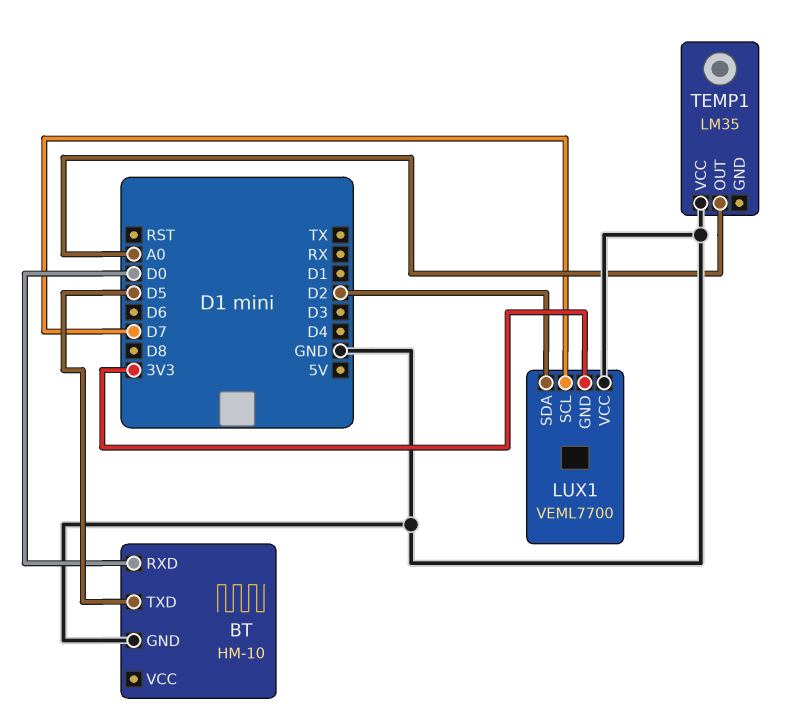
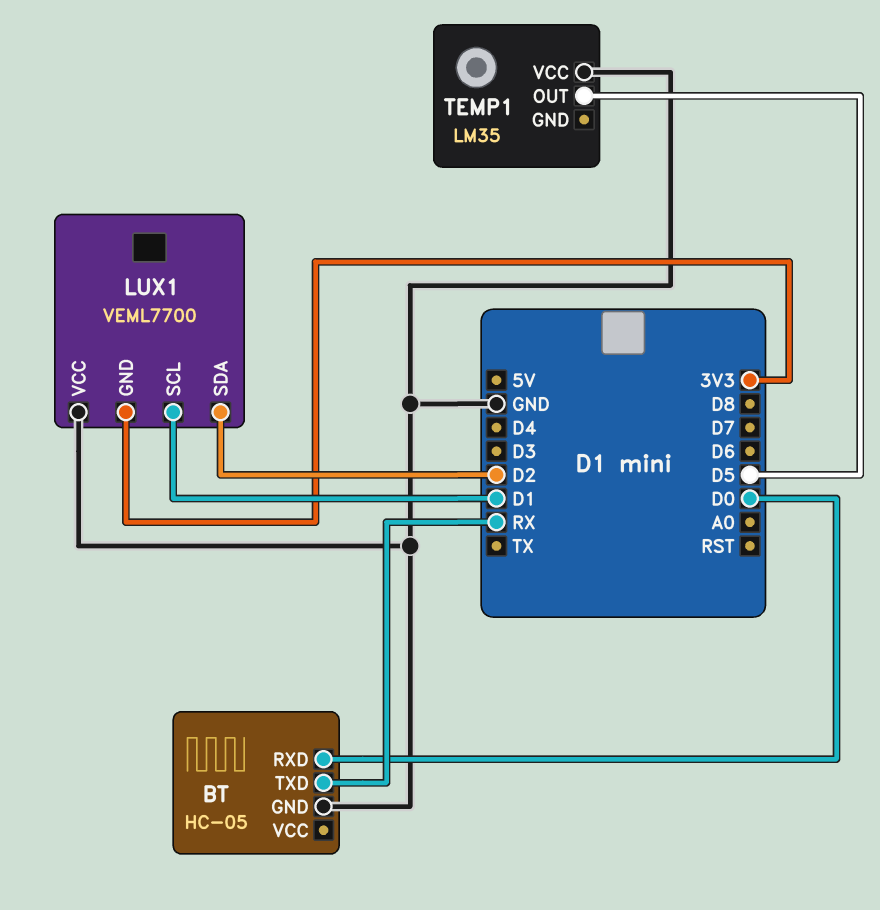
BT: HM-10 -> HC-05
BT pin TXD: D5 -> RX
LUX1 pin SCL: D7 -> D1
TEMP1 pin OUT: A0 -> D5

